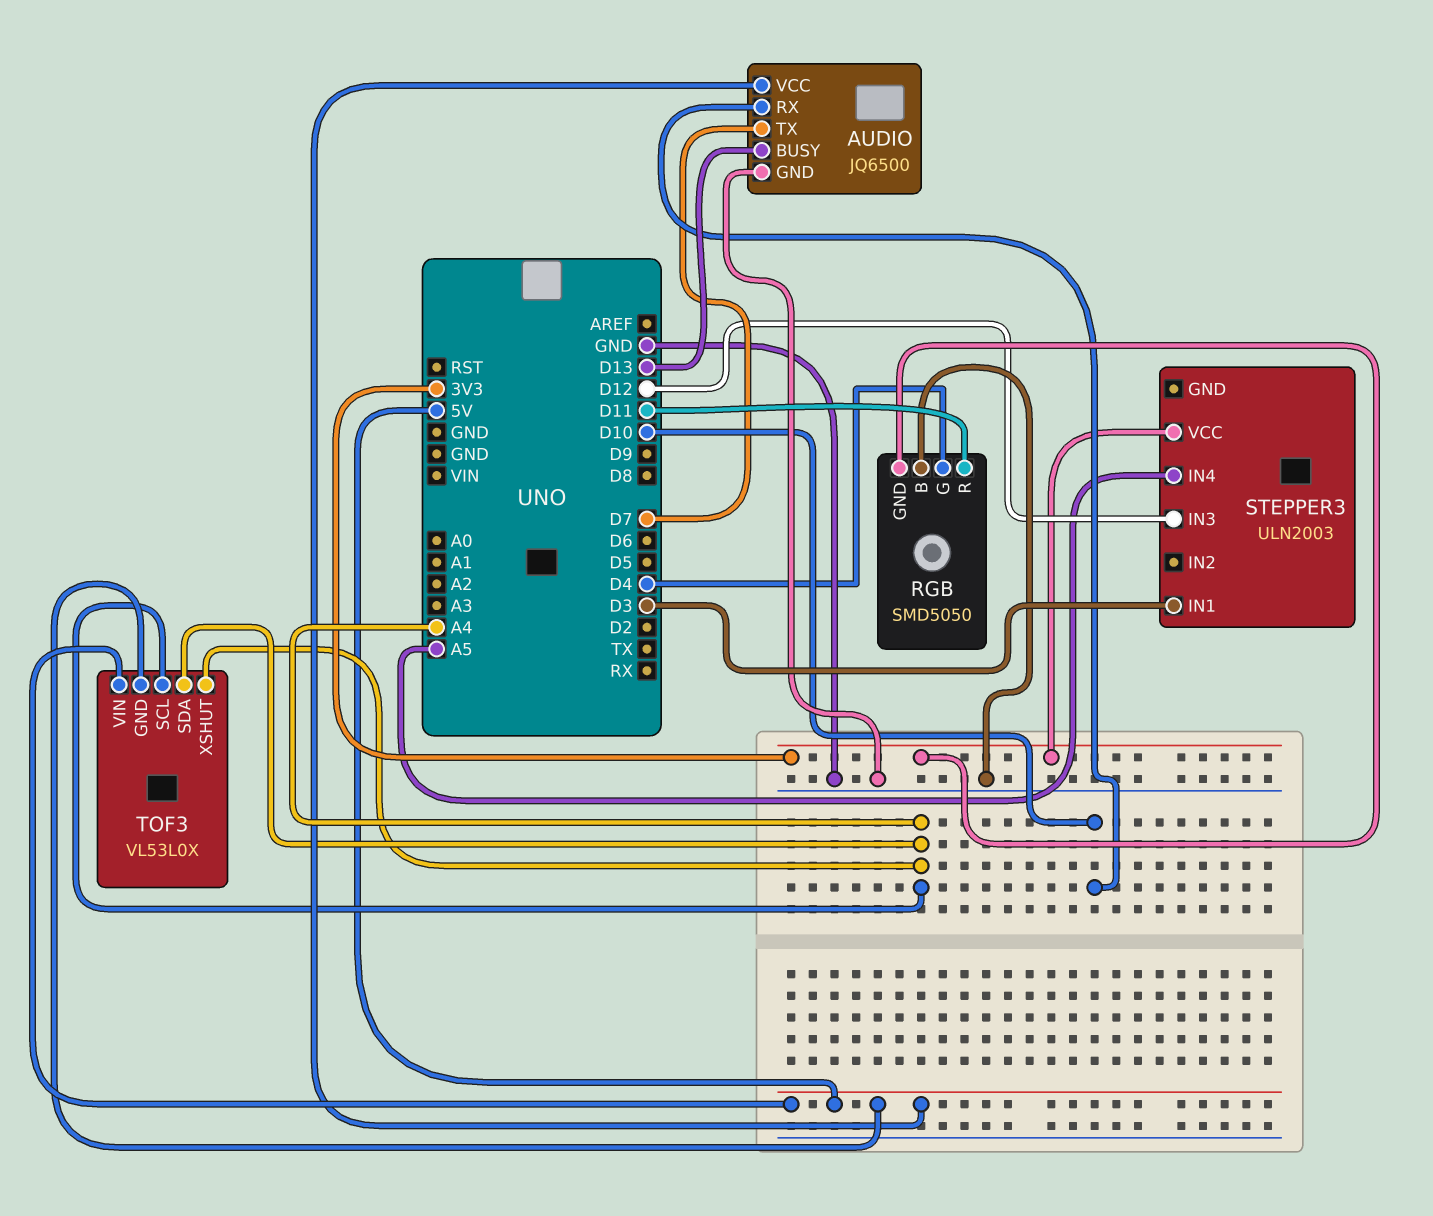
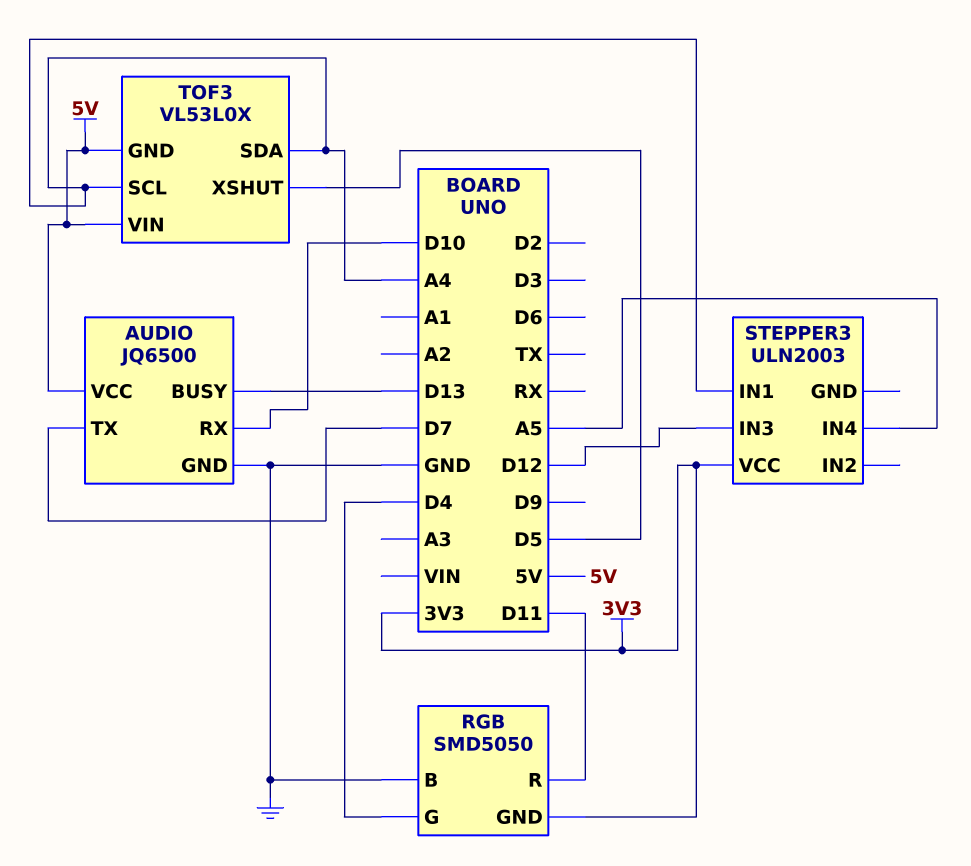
STEPPER3 pin IN1: D3 -> A4
TOF3 pin XSHUT: A4 -> D5

